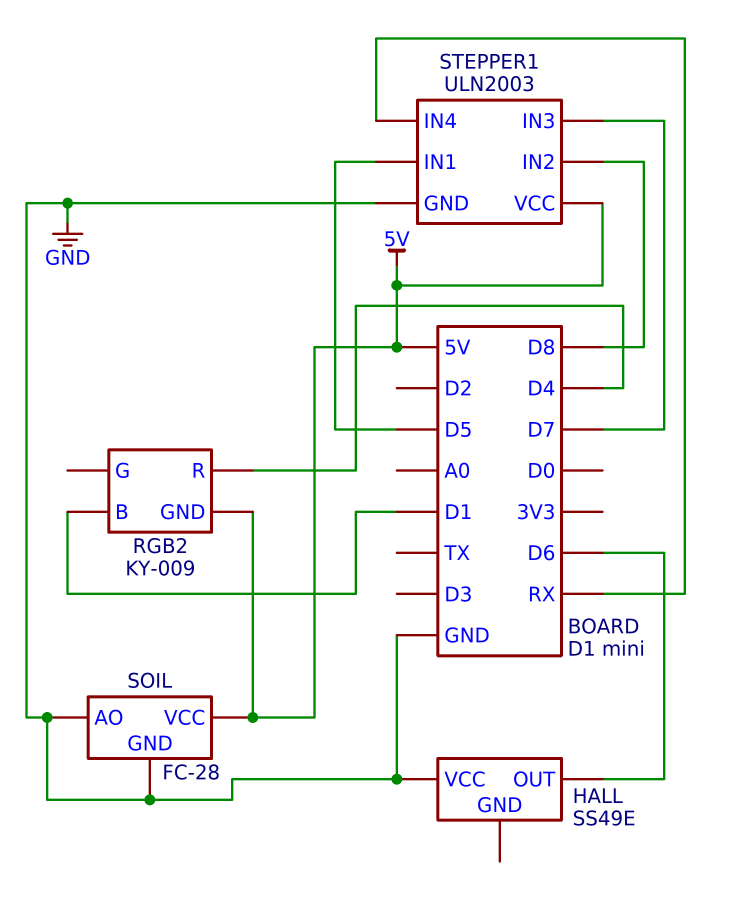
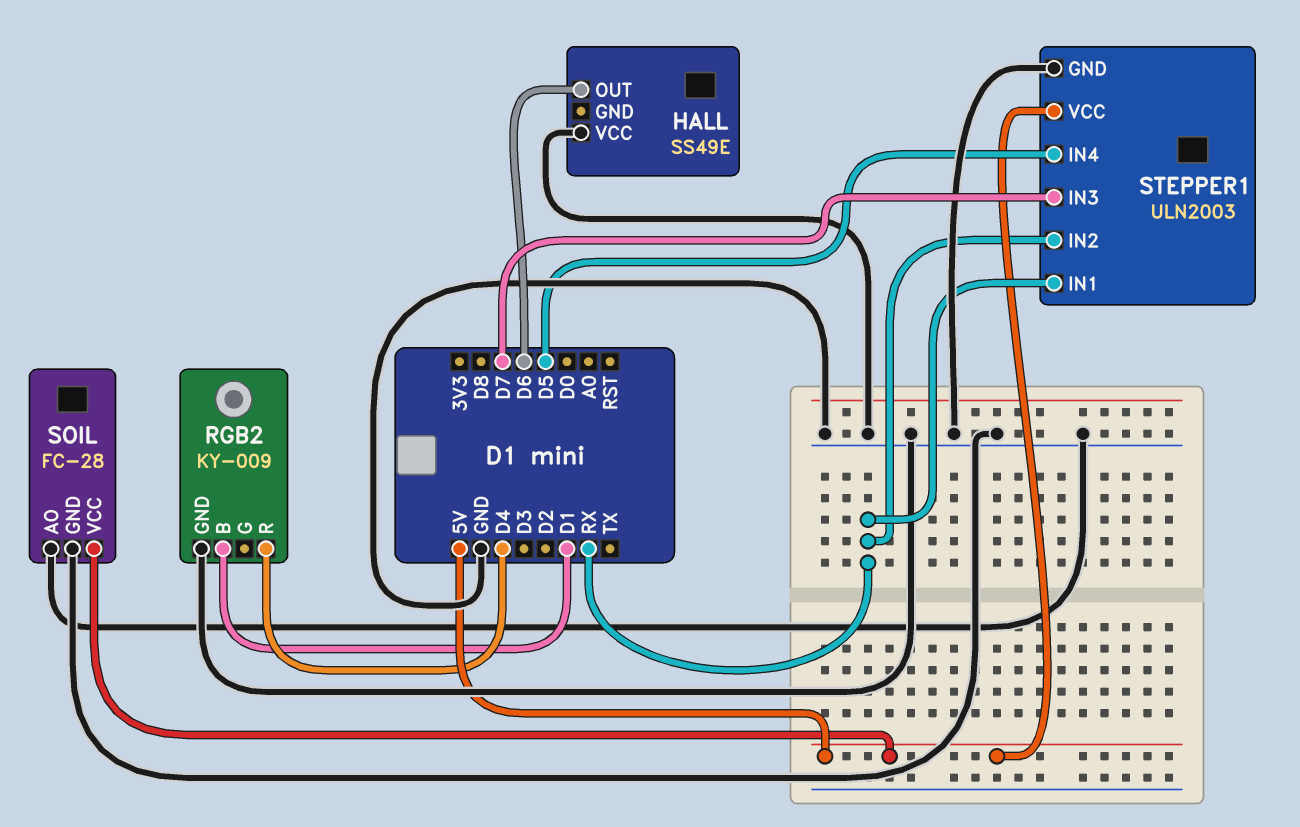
RGB2 pin GND: 5V -> GND
STEPPER1 pin IN1: D5 -> RX
STEPPER1 pin IN2: D8 -> RX
STEPPER1 pin IN4: RX -> D5

